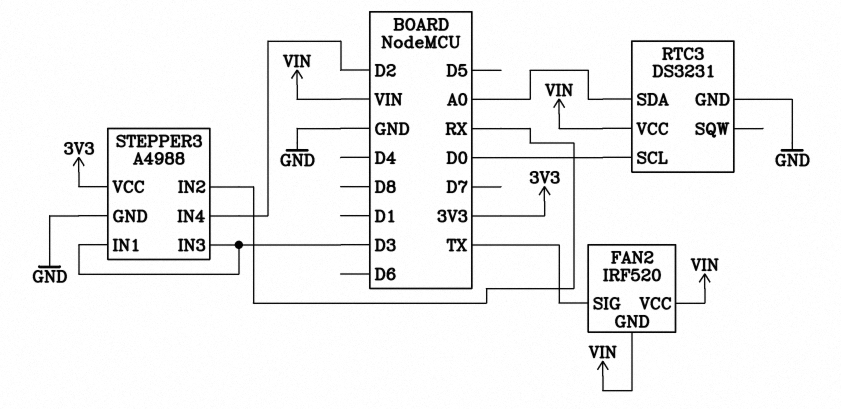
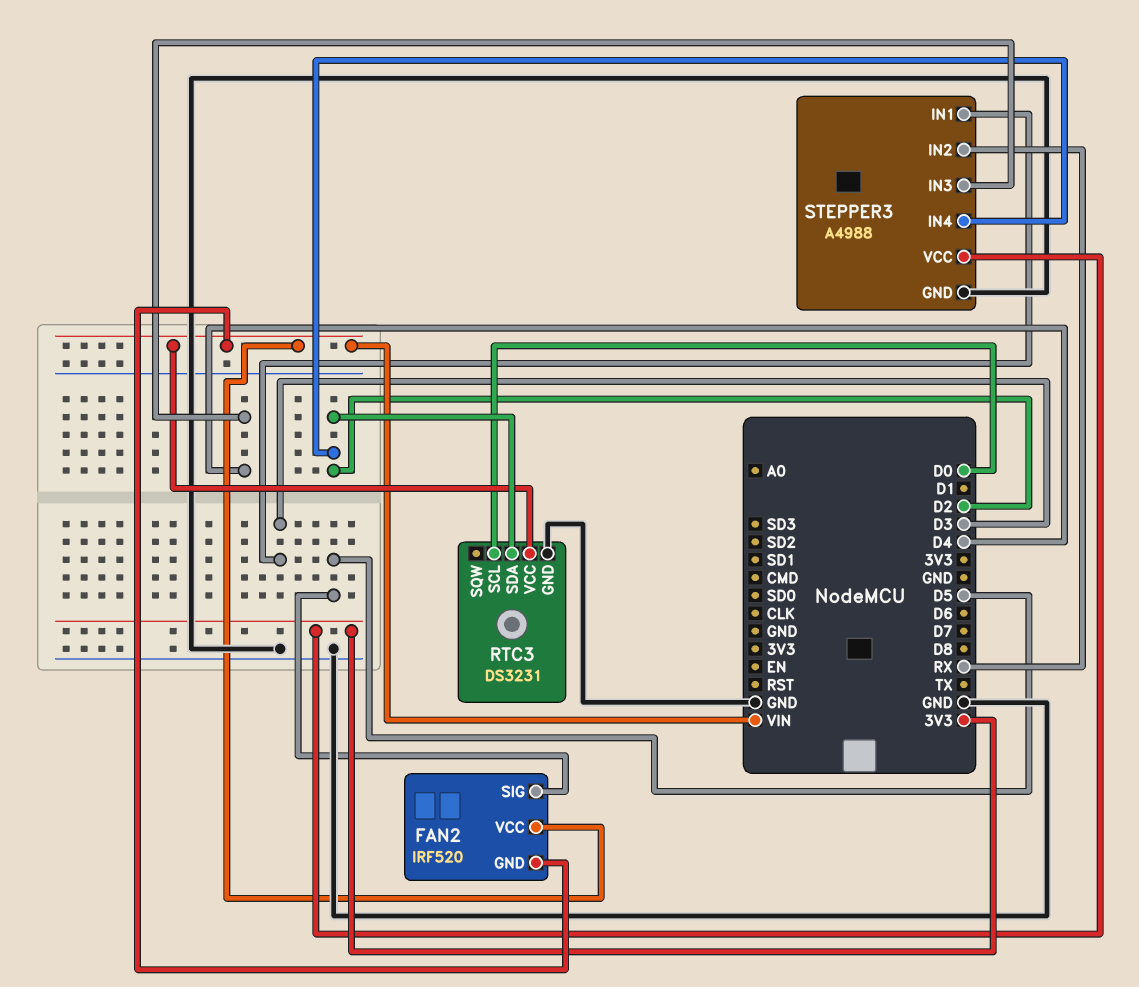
FAN2 pin SIG: TX -> D5
RTC3 pin SDA: A0 -> D2
STEPPER3 pin IN3: D3 -> D4

